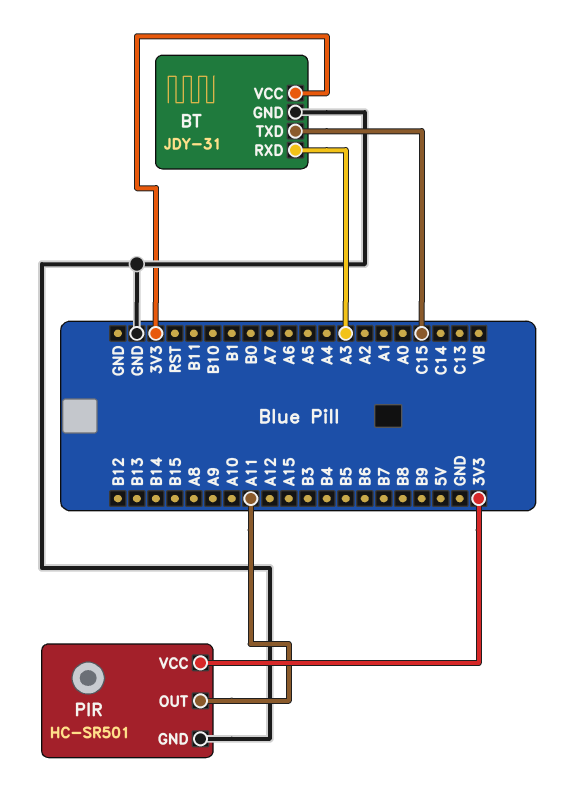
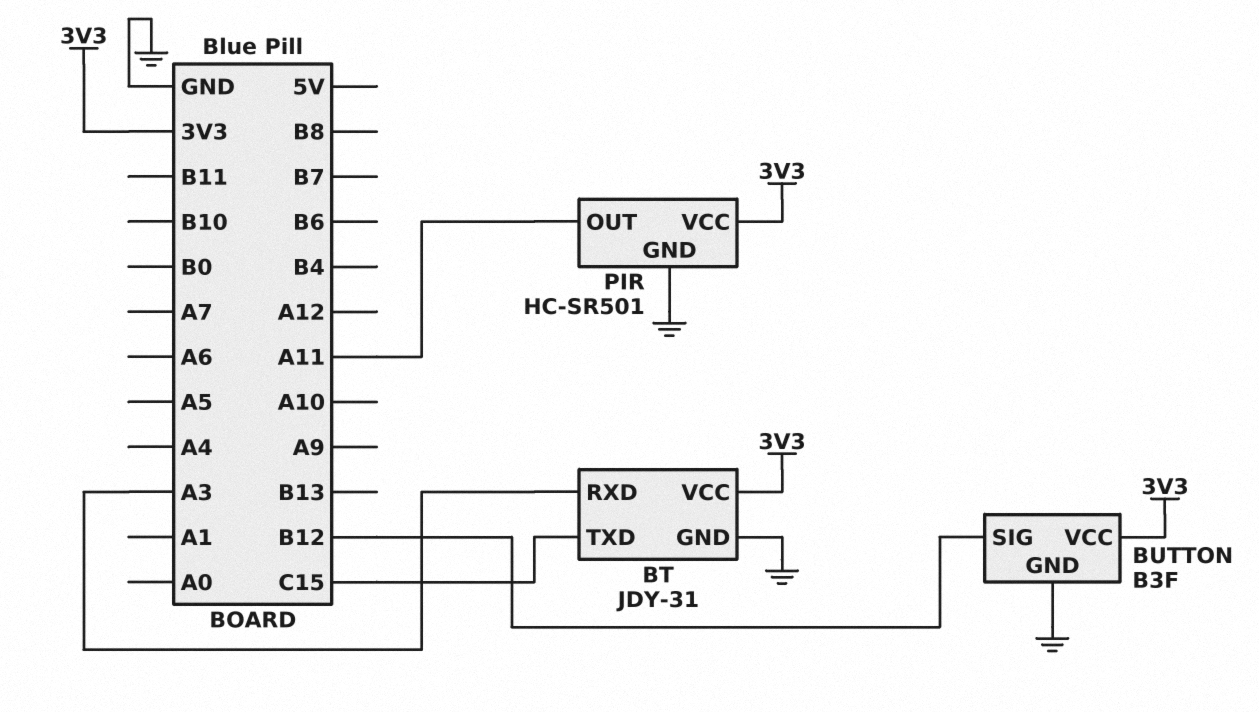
BUTTON: none -> B3F
BUTTON pin GND: none -> GND
BUTTON pin SIG: none -> B12
BUTTON pin VCC: none -> 3V3

